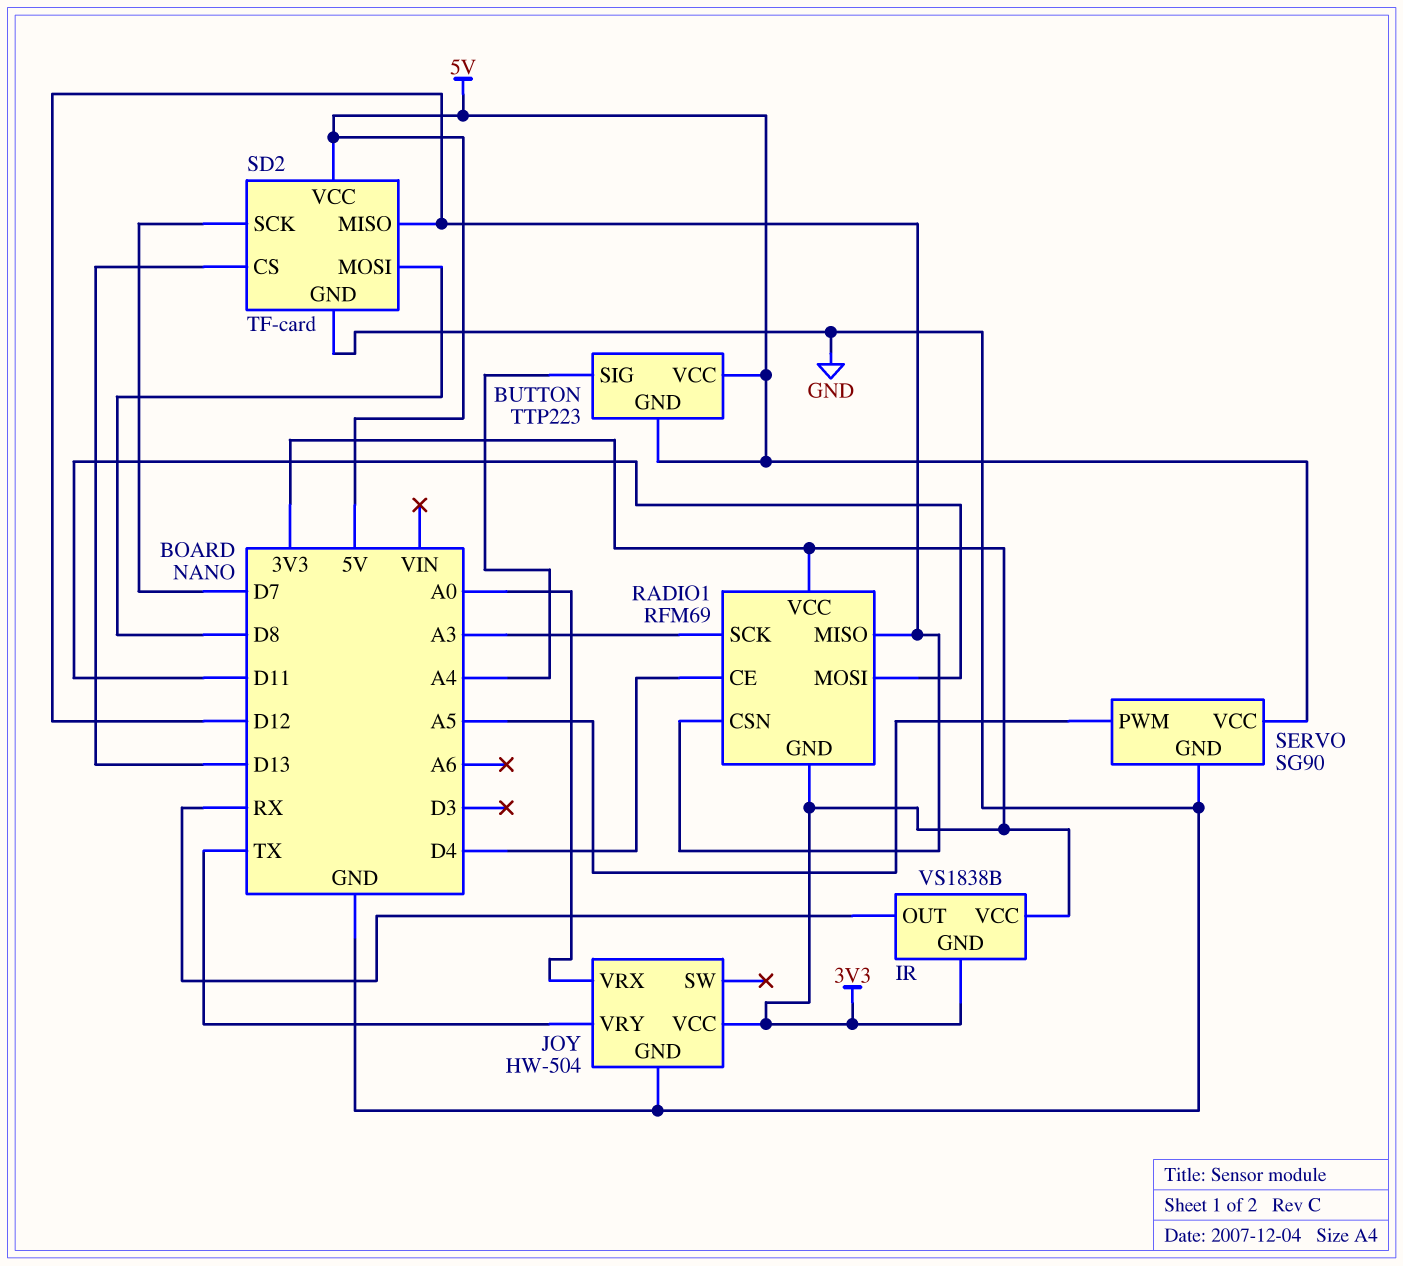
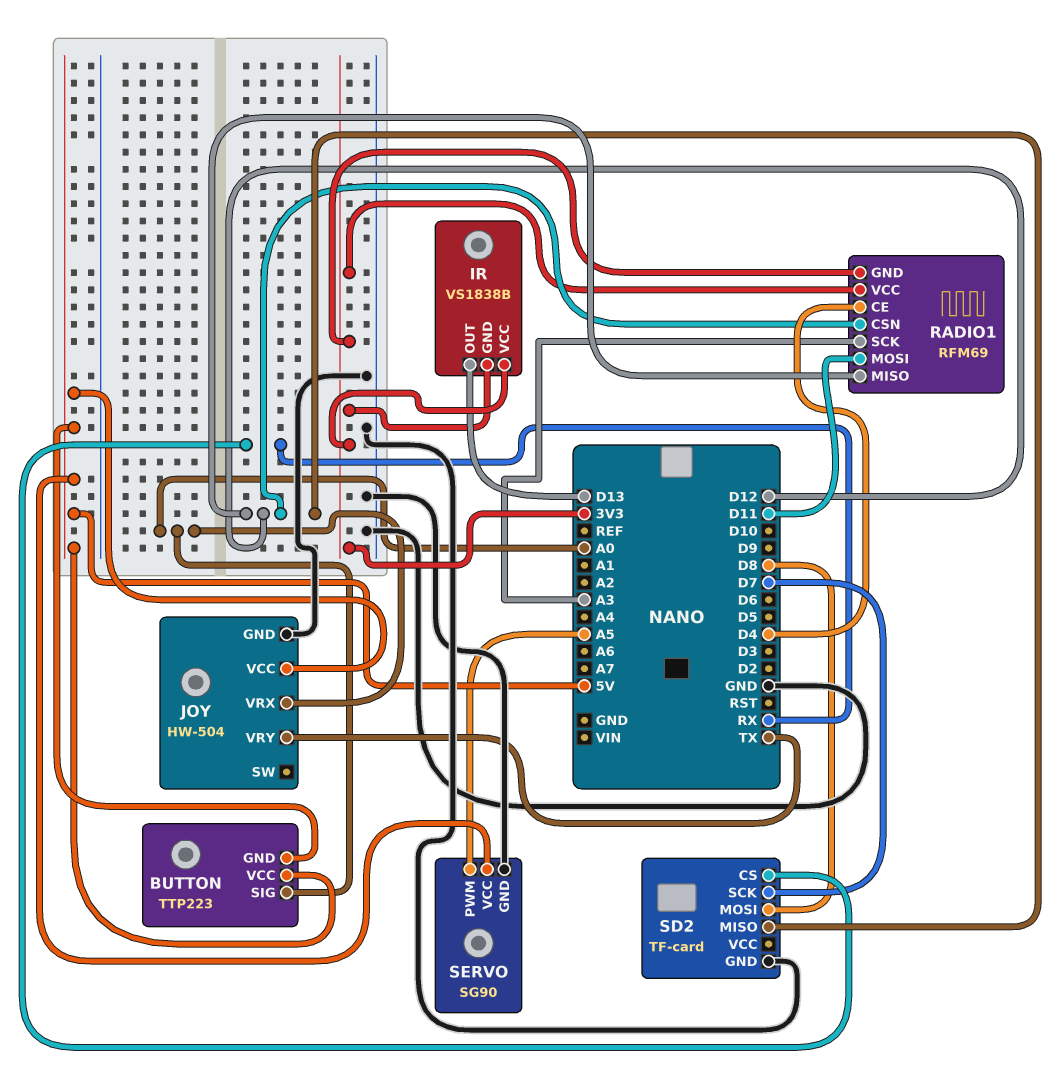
BUTTON pin SIG: A4 -> A0
IR pin OUT: RX -> D13
JOY pin VCC: 3V3 -> 5V
SD2 pin CS: D13 -> RX
SD2 pin VCC: 5V -> none

